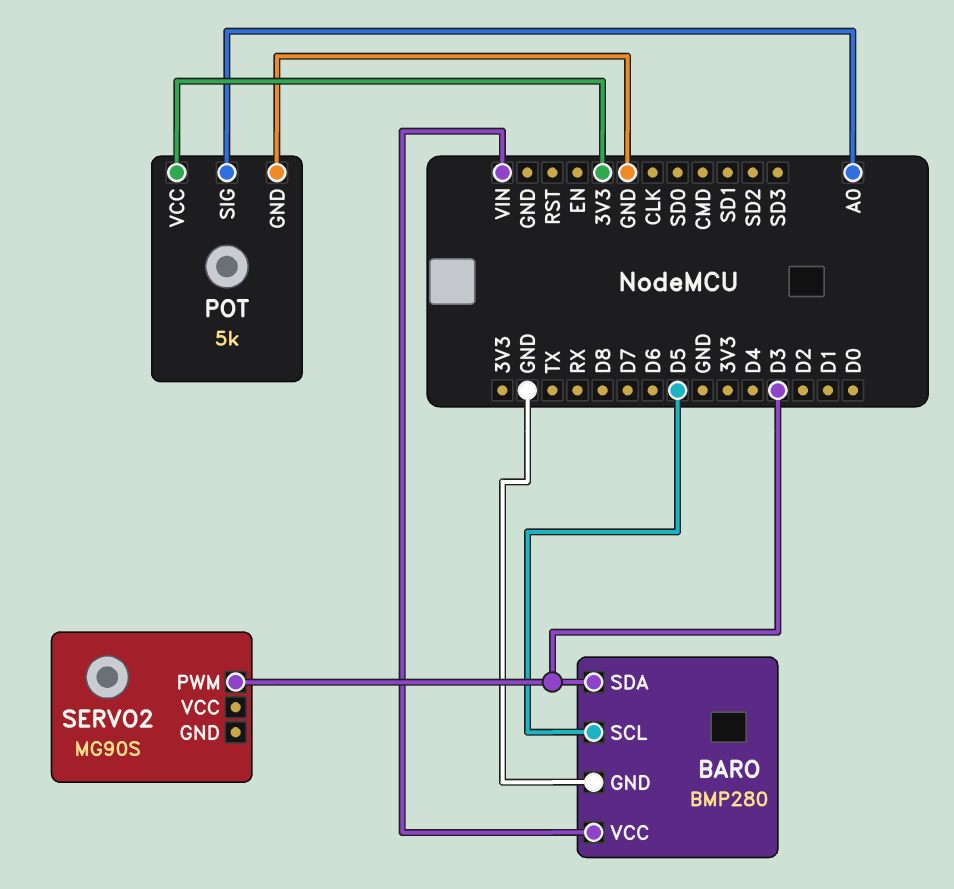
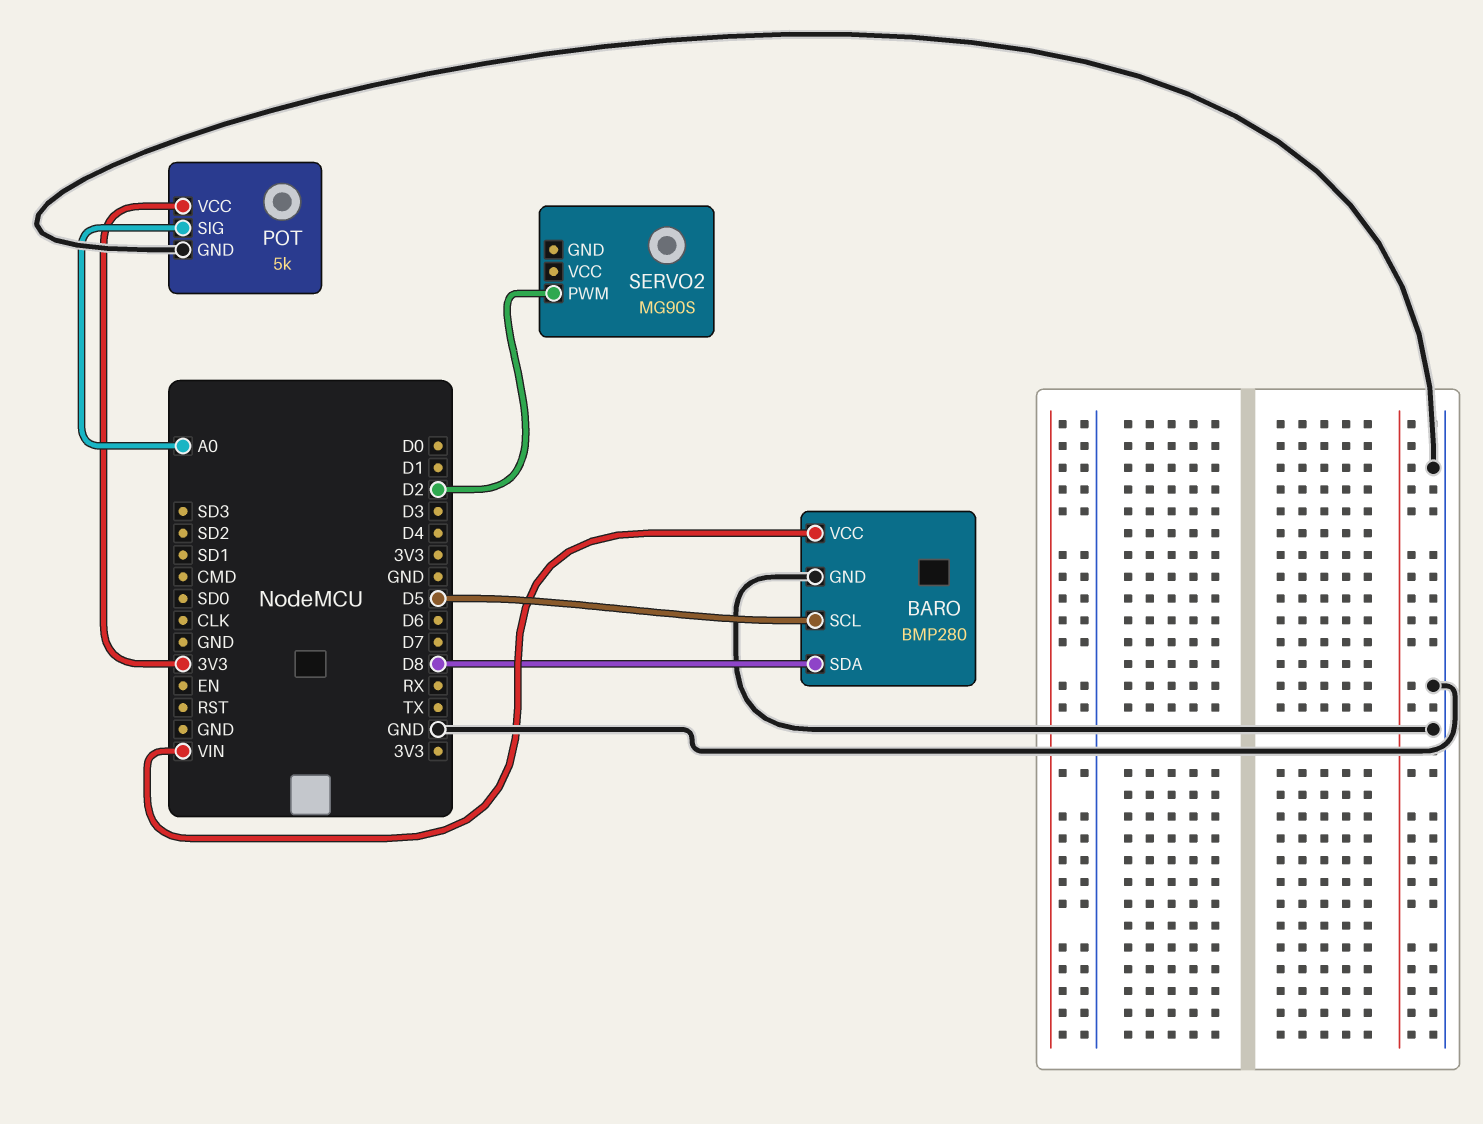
BARO pin SDA: D3 -> D8
SERVO2 pin PWM: D3 -> D2

